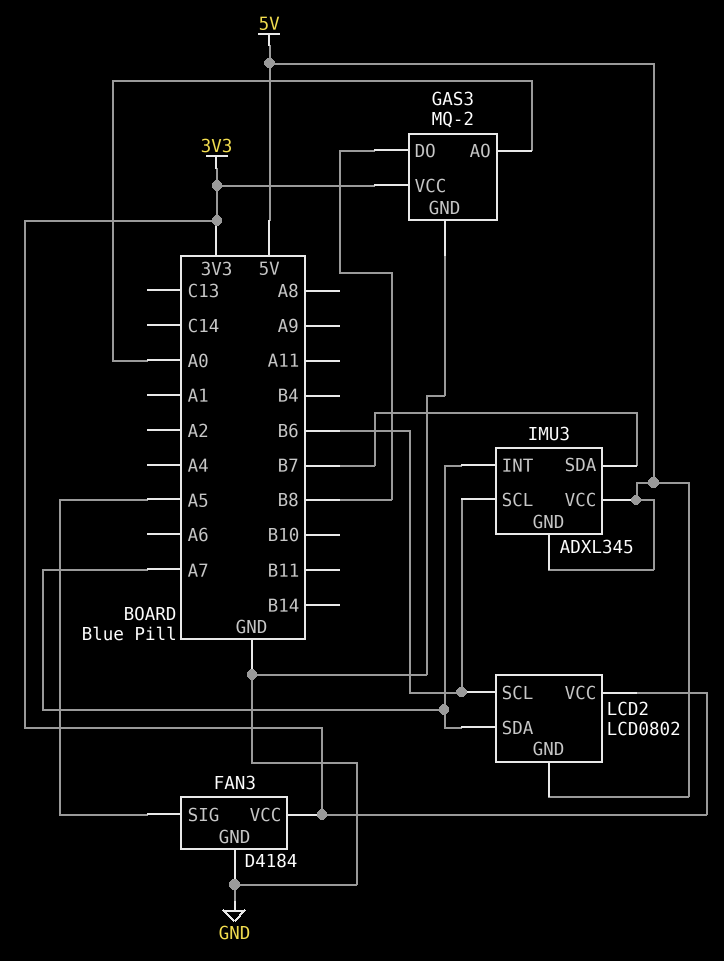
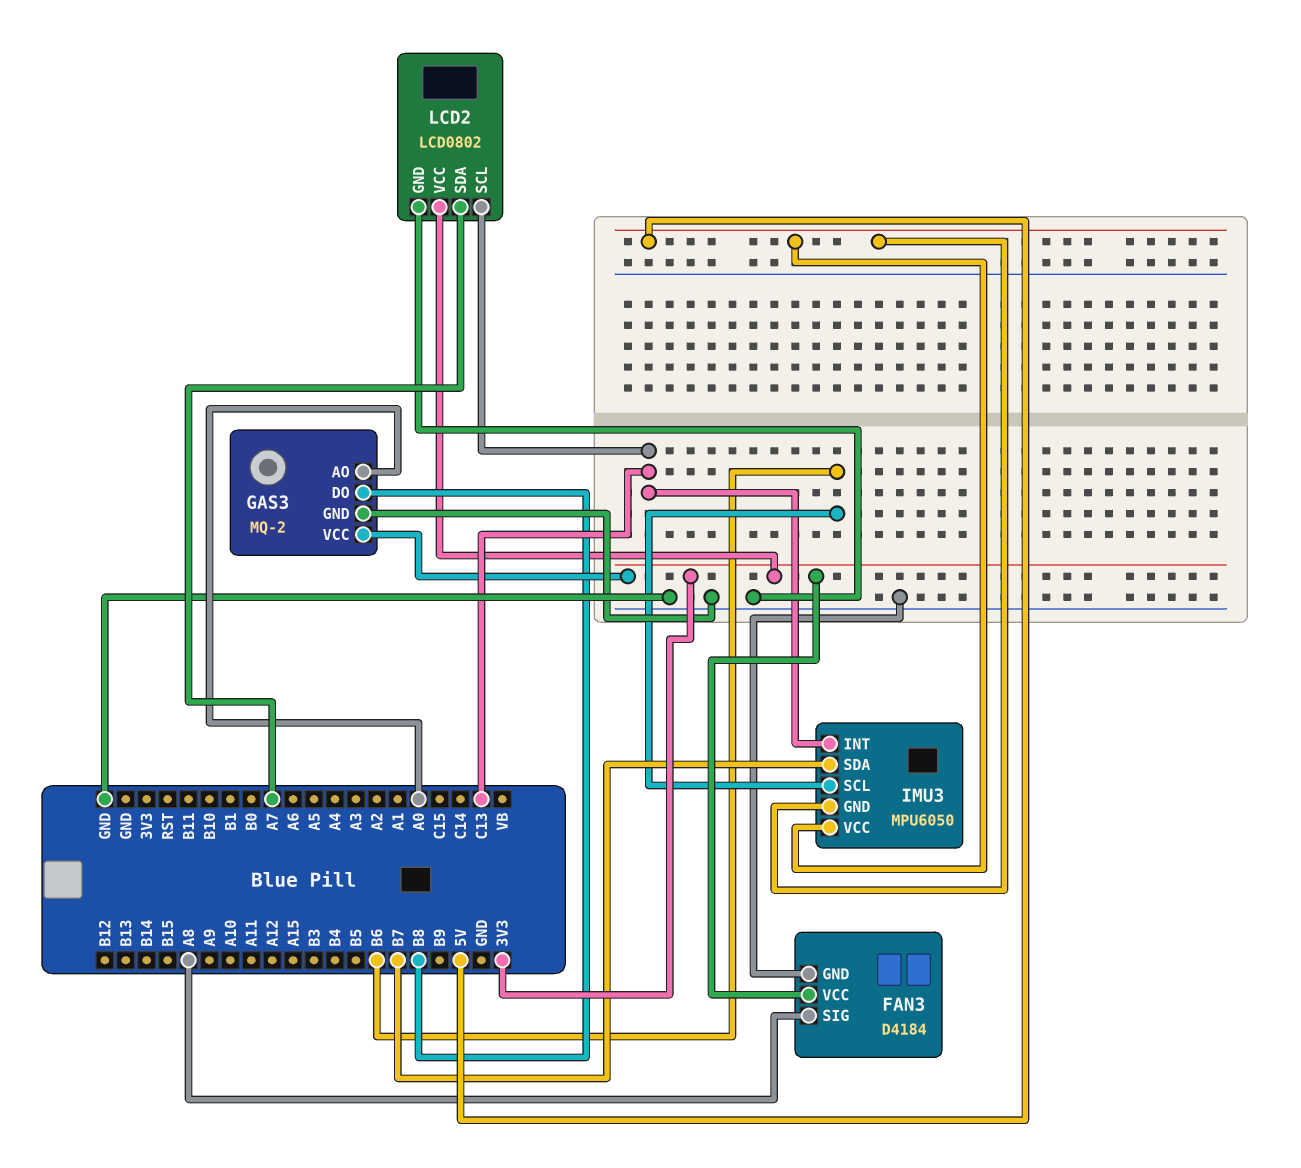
FAN3 pin SIG: A5 -> A8
IMU3: ADXL345 -> MPU6050
IMU3 pin INT: A7 -> C13
LCD2 pin GND: 5V -> GND
LCD2 pin SCL: B6 -> C13

